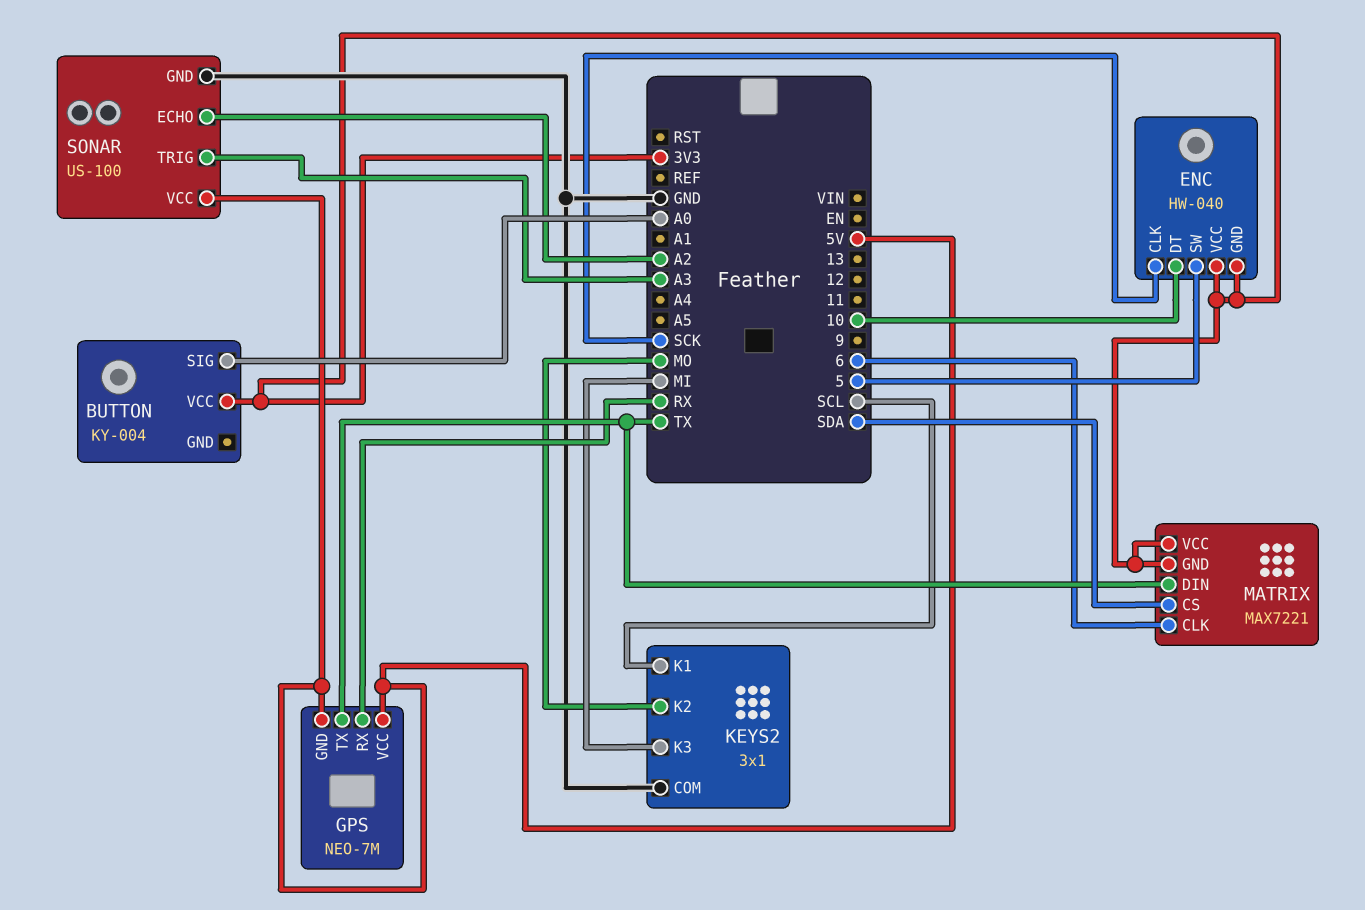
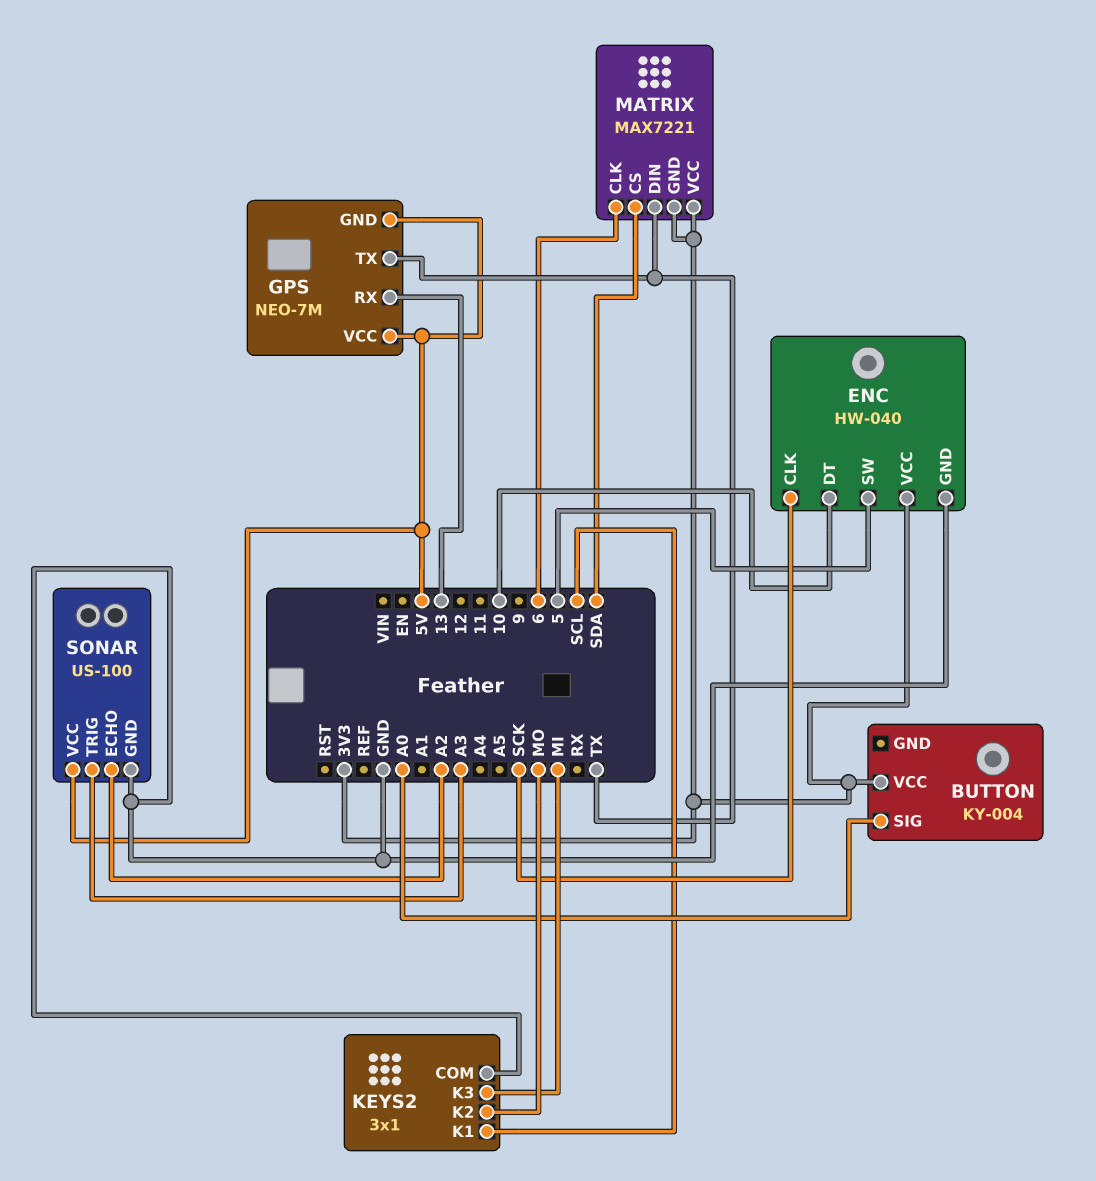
ENC pin GND: 3V3 -> GND
GPS pin RX: RX -> 13

